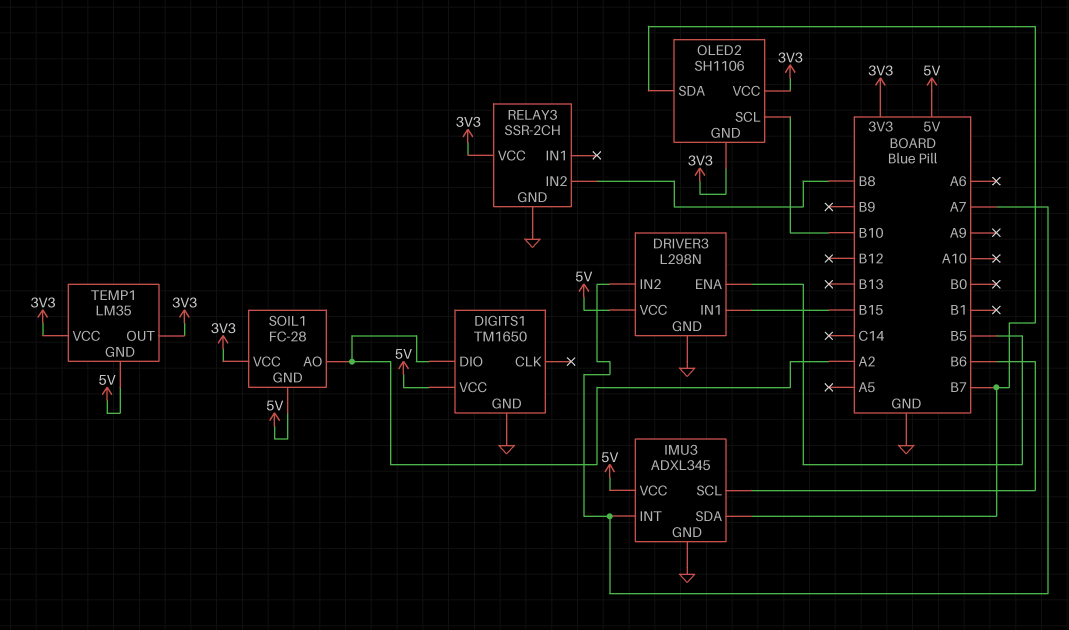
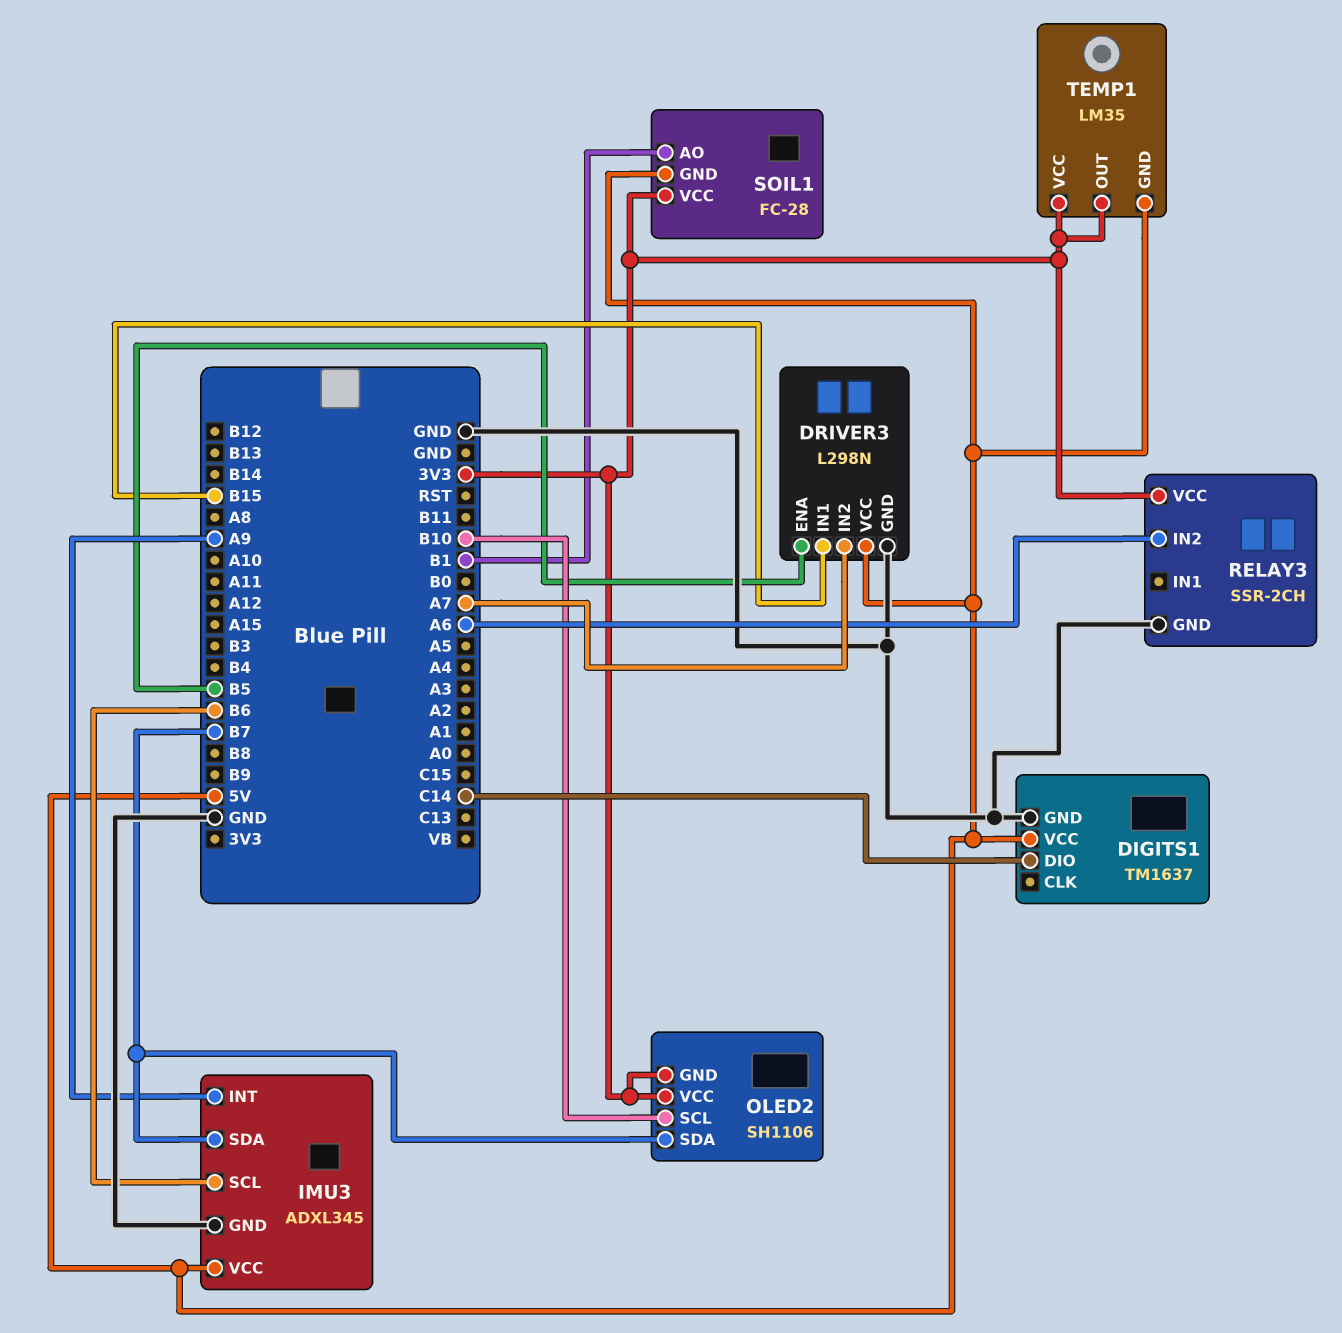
DIGITS1: TM1650 -> TM1637
DIGITS1 pin DIO: A2 -> C14
IMU3 pin INT: A7 -> A9
RELAY3 pin IN2: B8 -> A6
SOIL1 pin AO: A2 -> B1

